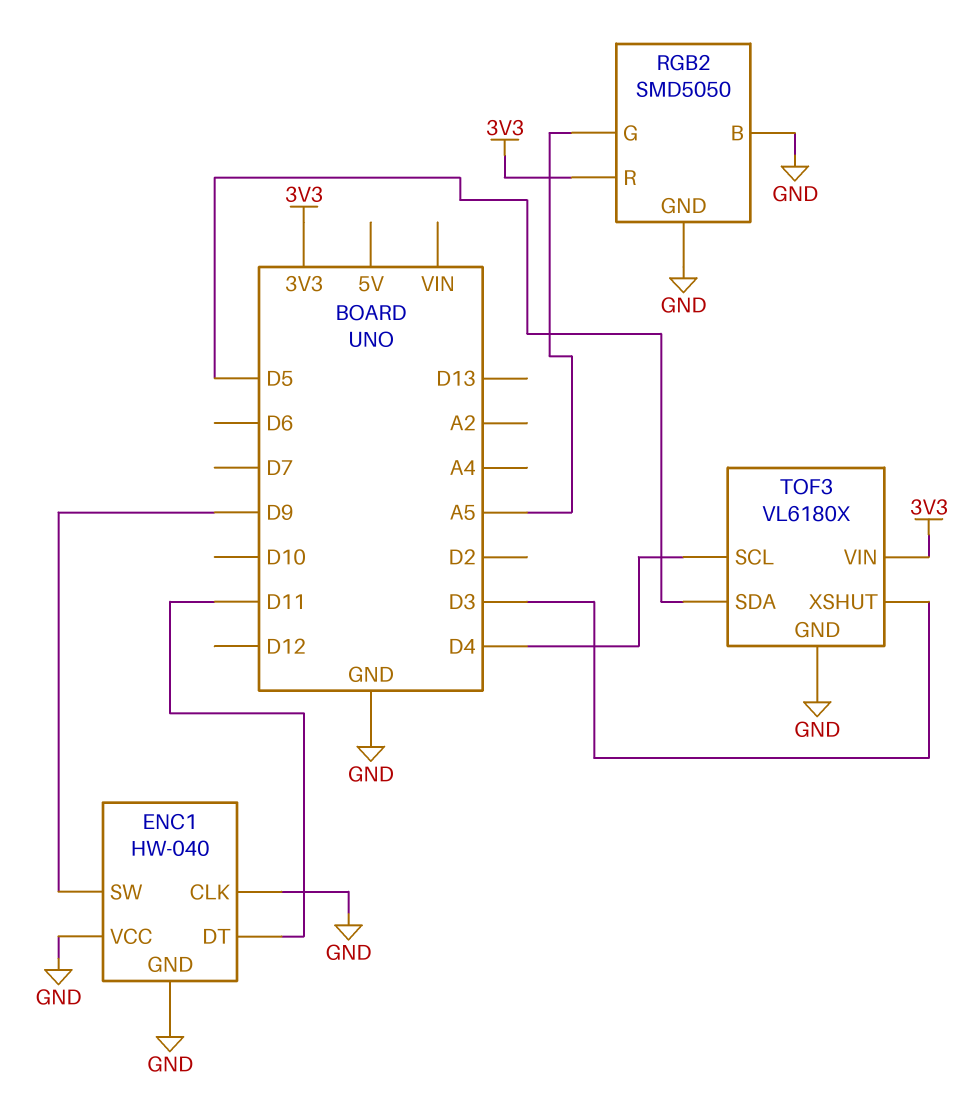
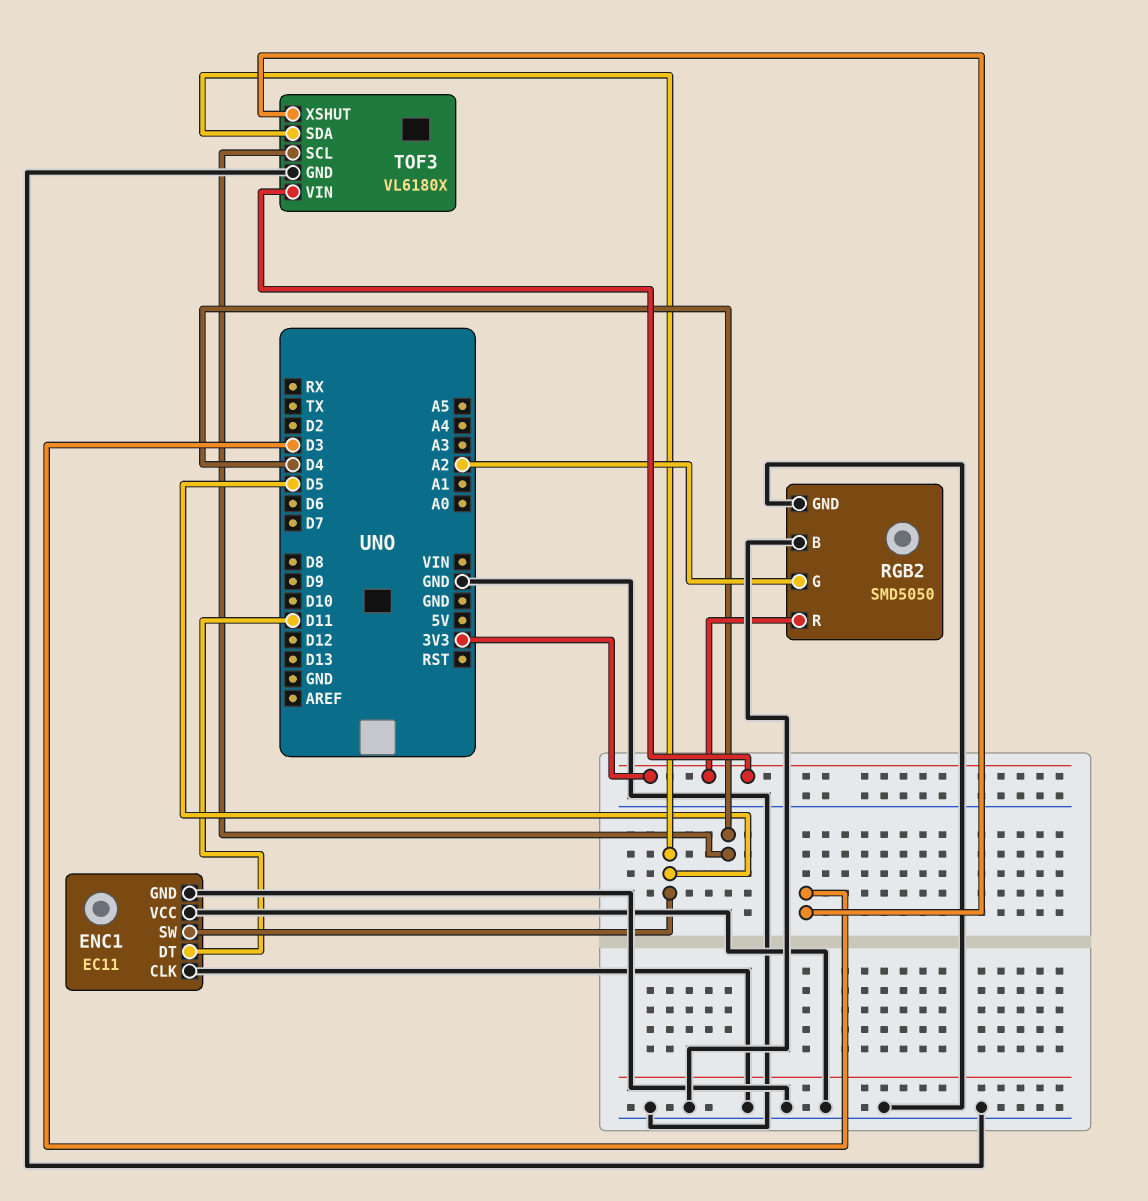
ENC1: HW-040 -> EC11
ENC1 pin SW: D9 -> D5
RGB2 pin G: A5 -> A2

